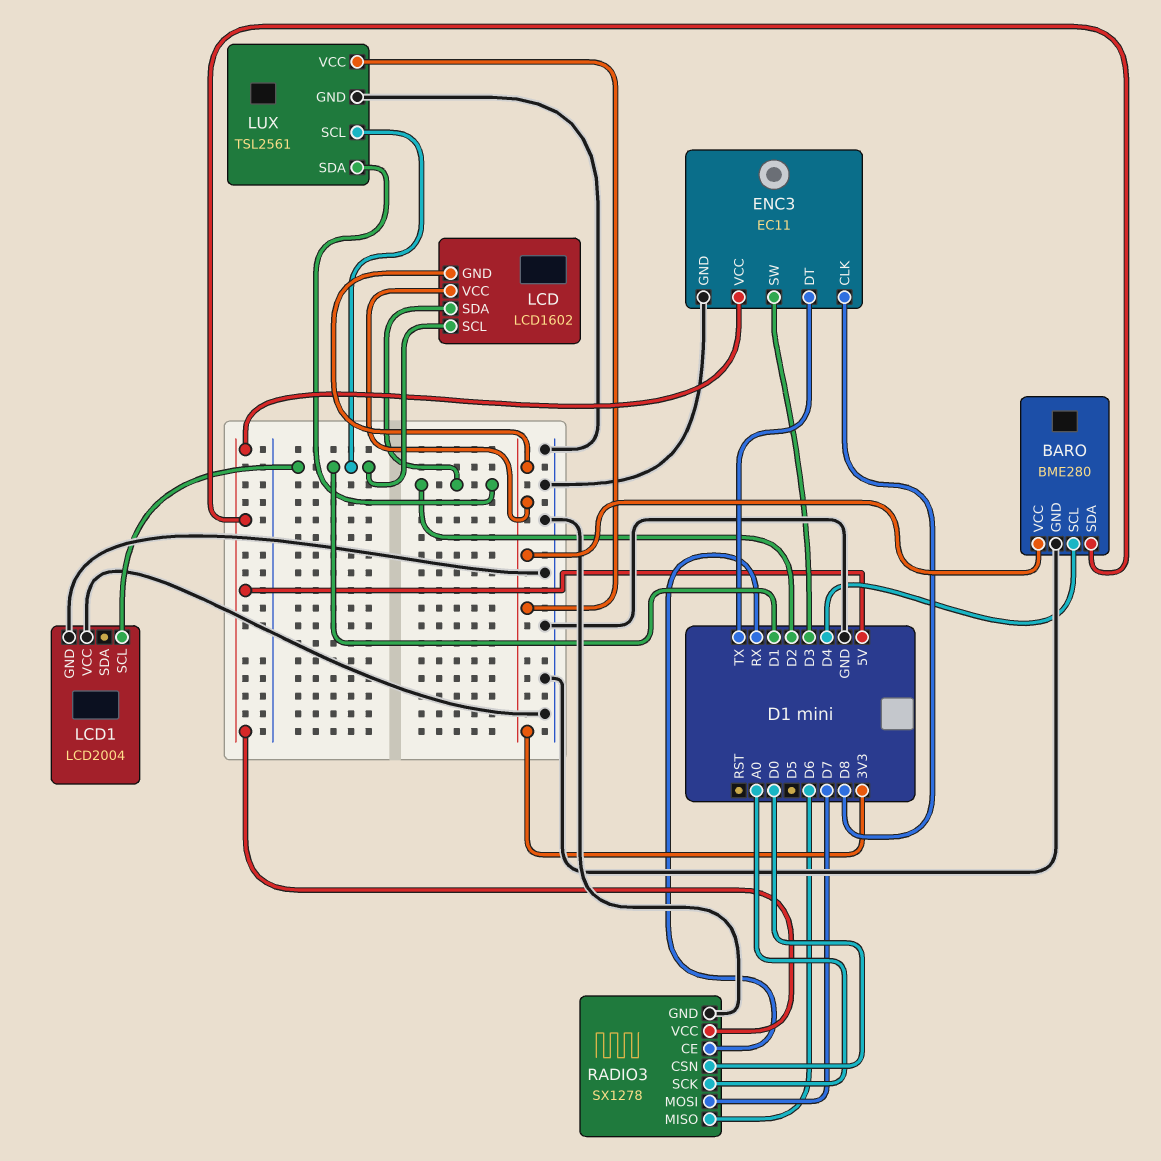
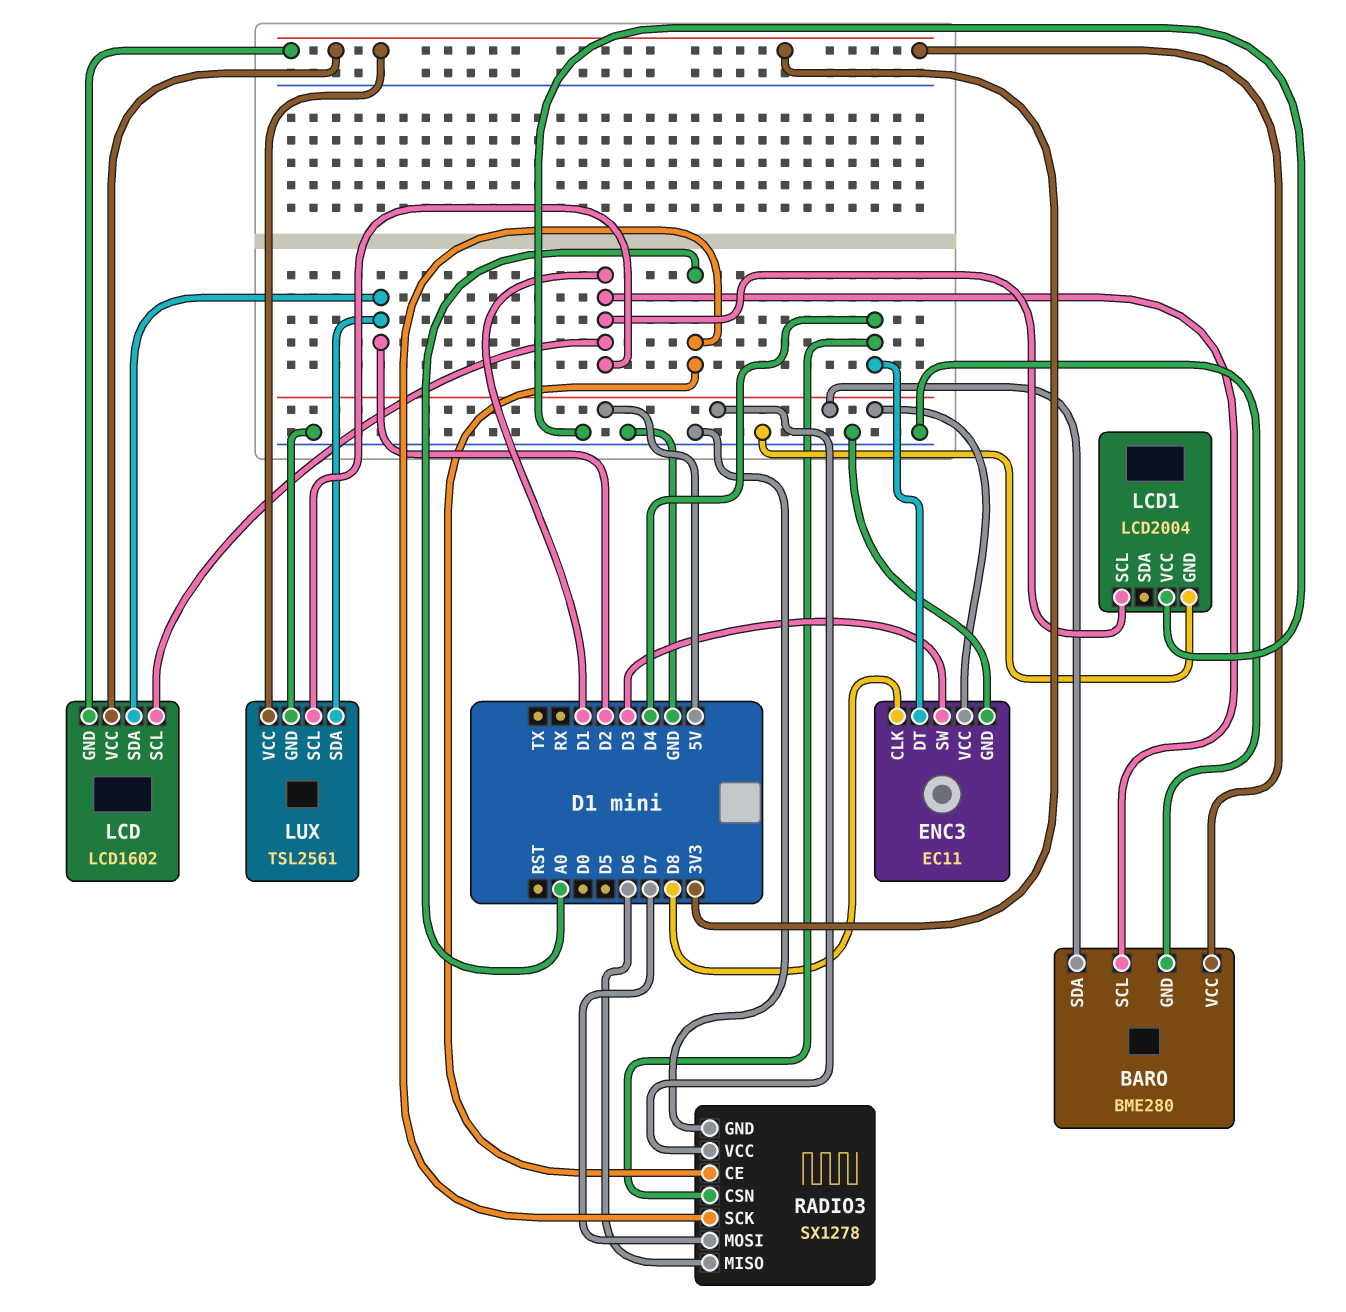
BARO pin SCL: D4 -> D1
ENC3 pin DT: TX -> D4
RADIO3 pin CE: RX -> A0
RADIO3 pin CSN: D0 -> D4

